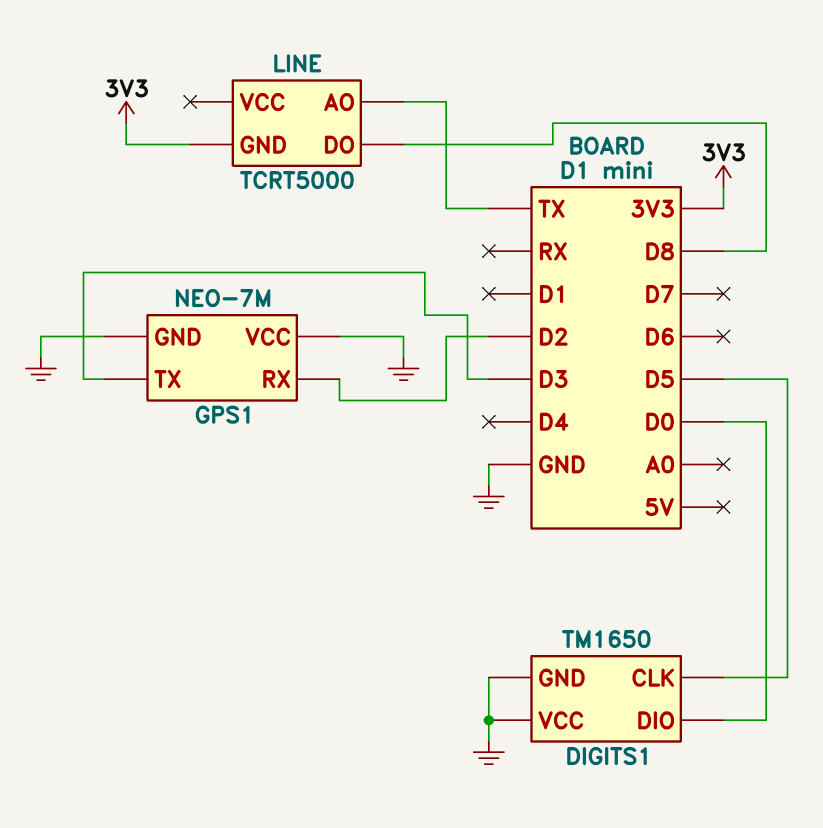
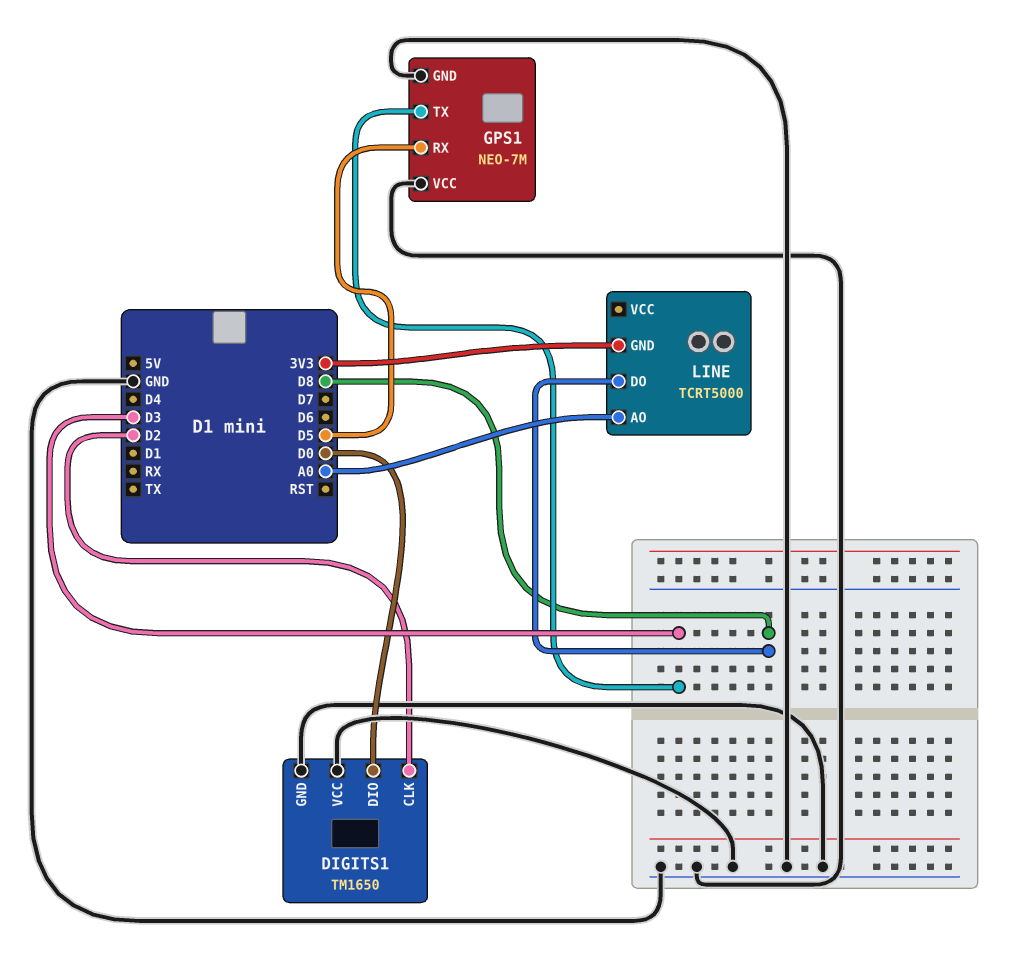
DIGITS1 pin CLK: D5 -> D2
GPS1 pin RX: D2 -> D5
LINE pin AO: TX -> A0

